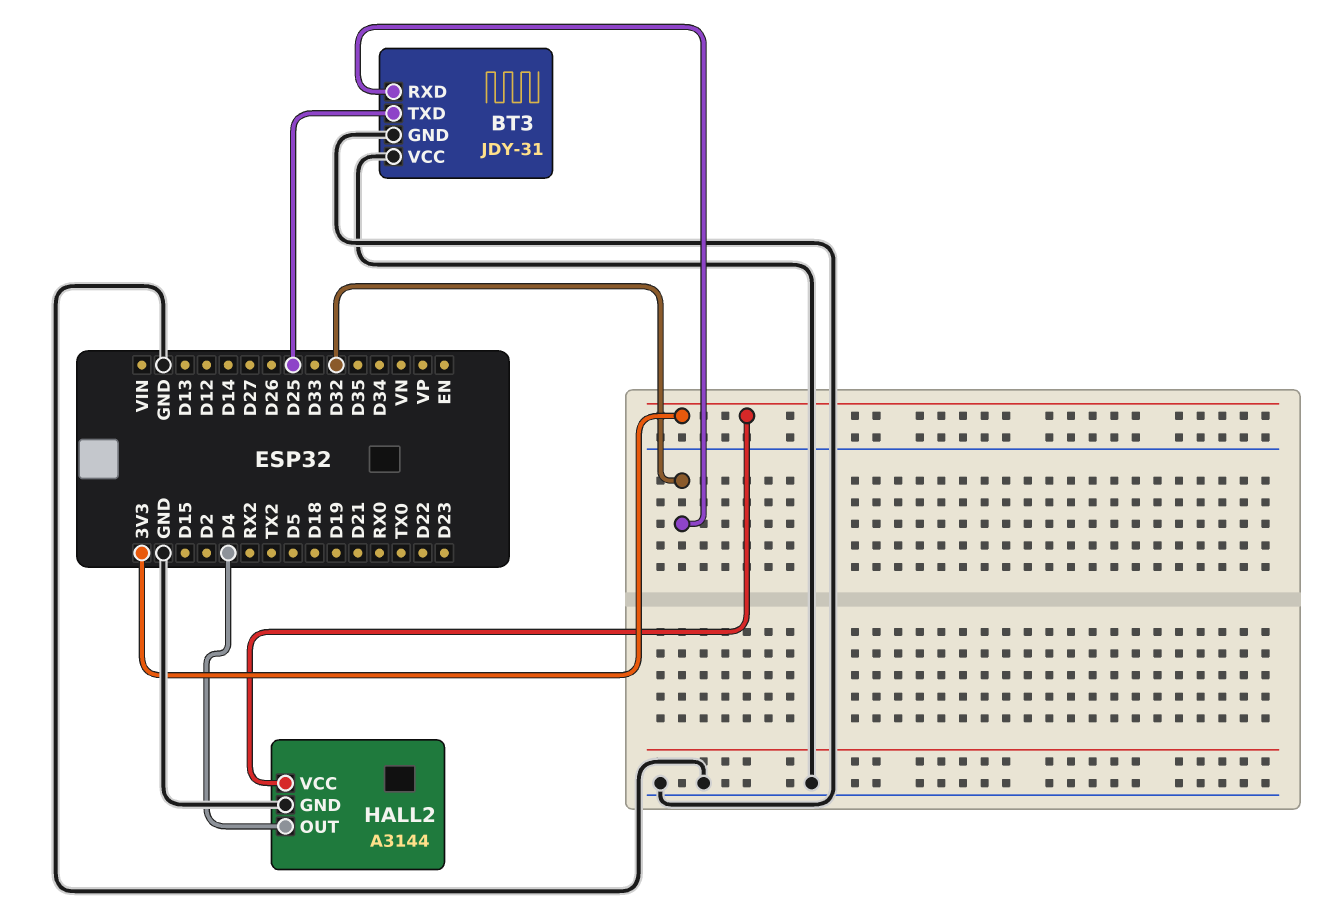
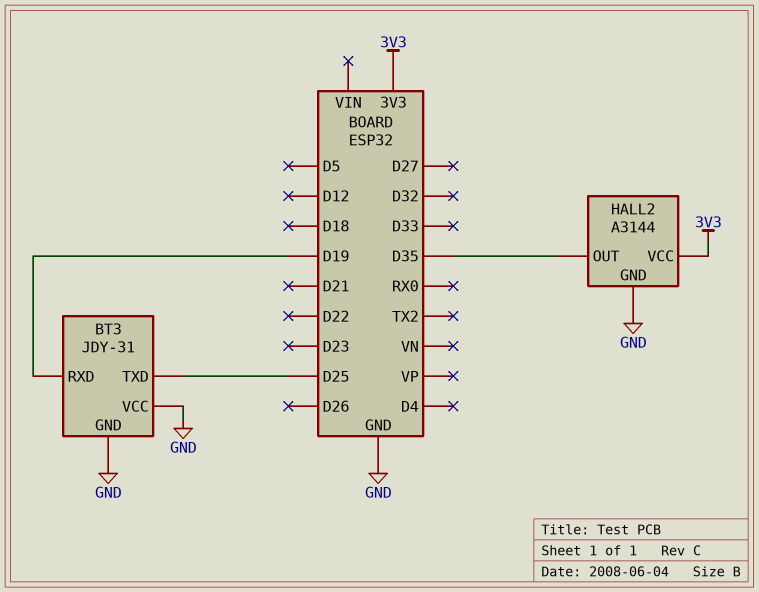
BT3 pin RXD: D32 -> D19
HALL2 pin OUT: D4 -> D35

